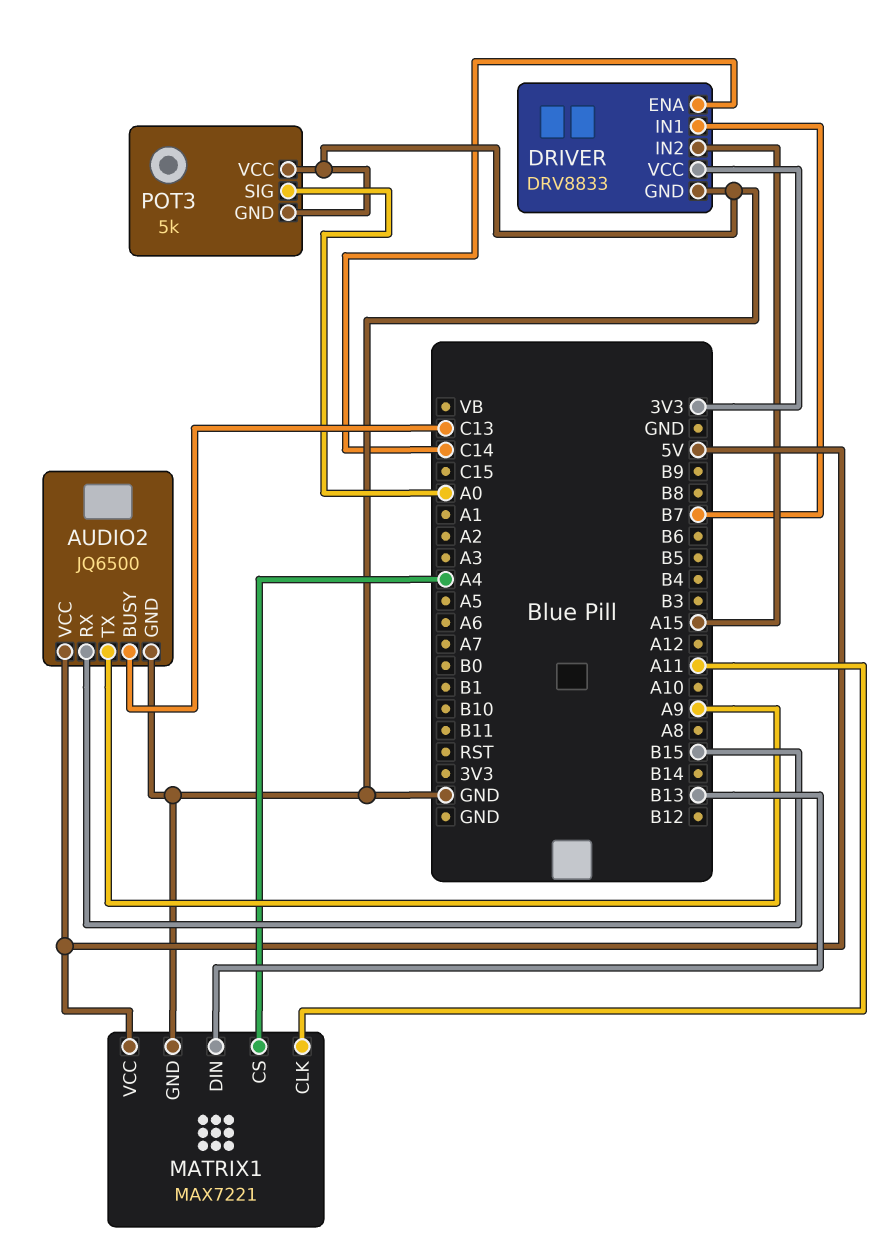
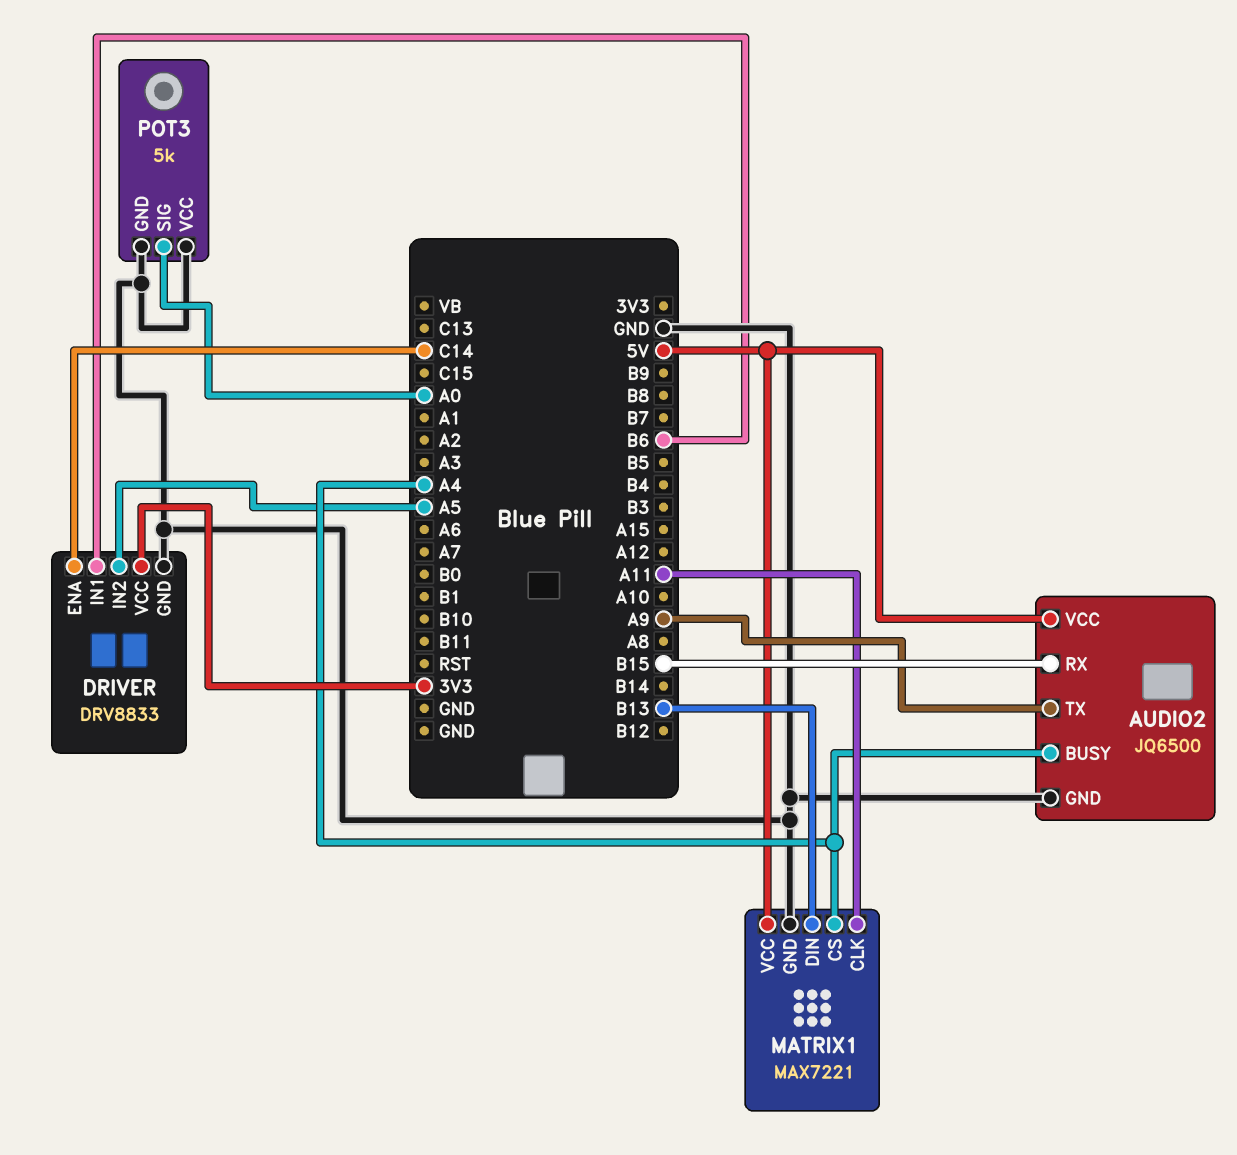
AUDIO2 pin BUSY: C13 -> A4
DRIVER pin IN1: B7 -> B6
DRIVER pin IN2: A15 -> A5

